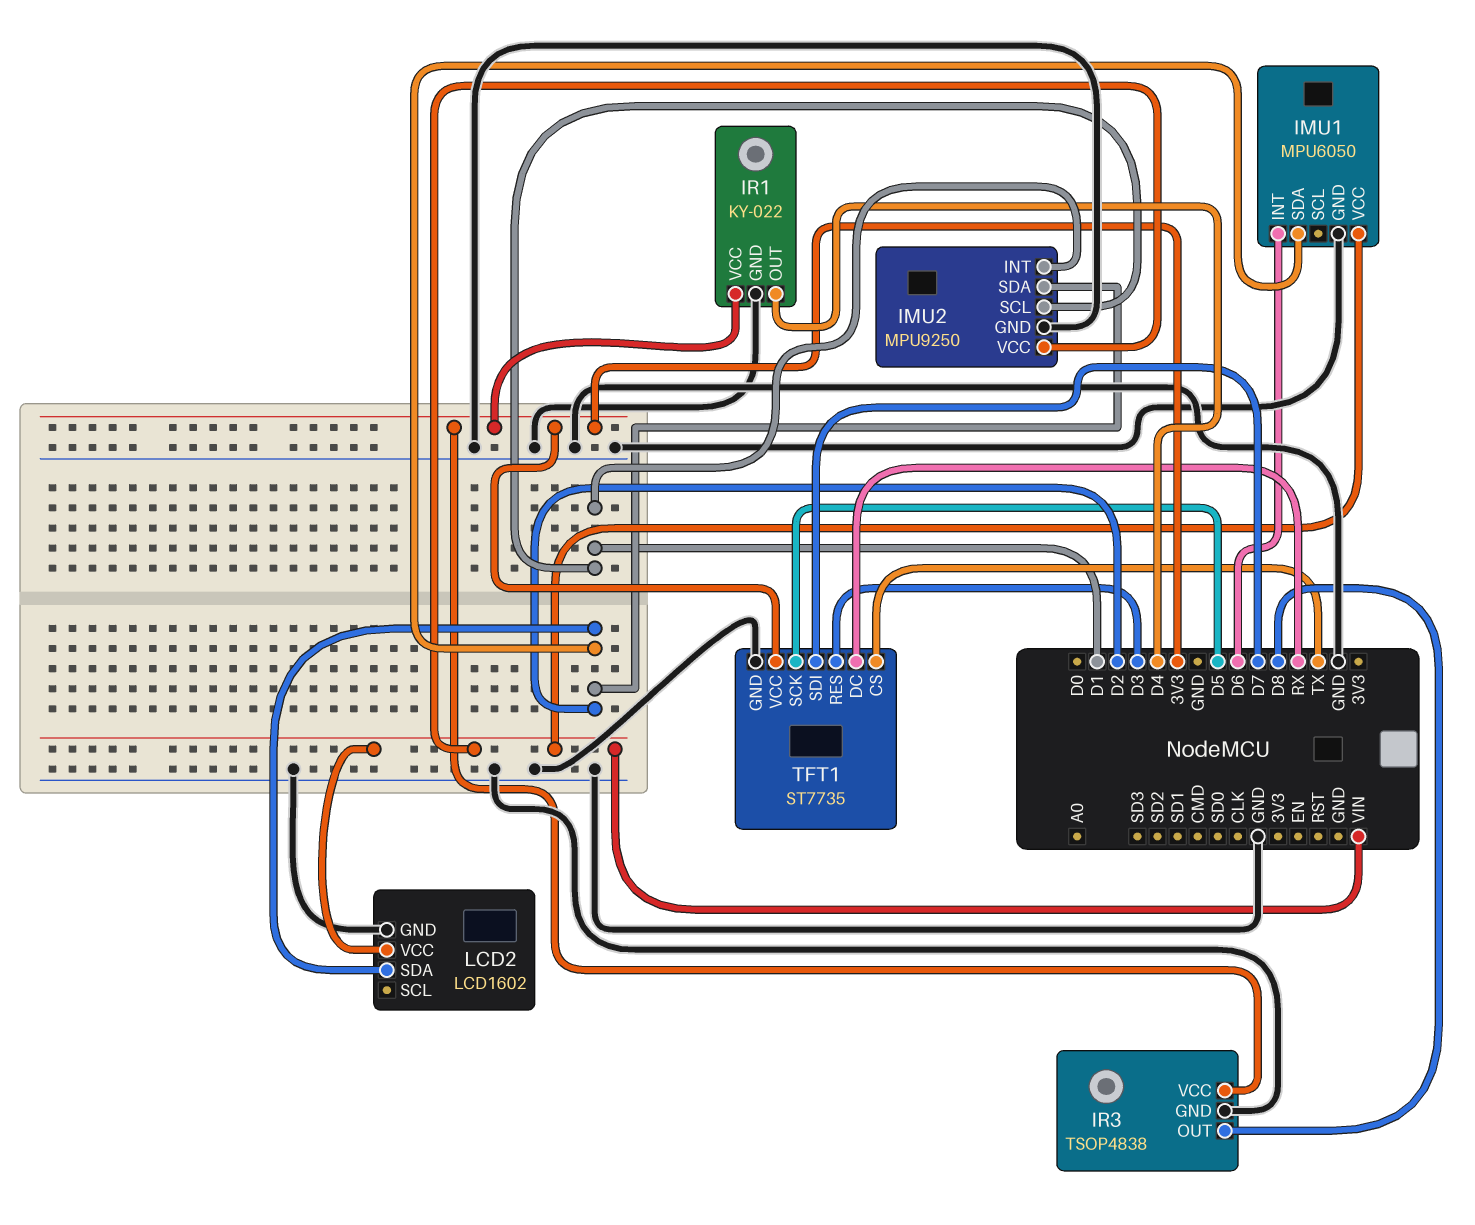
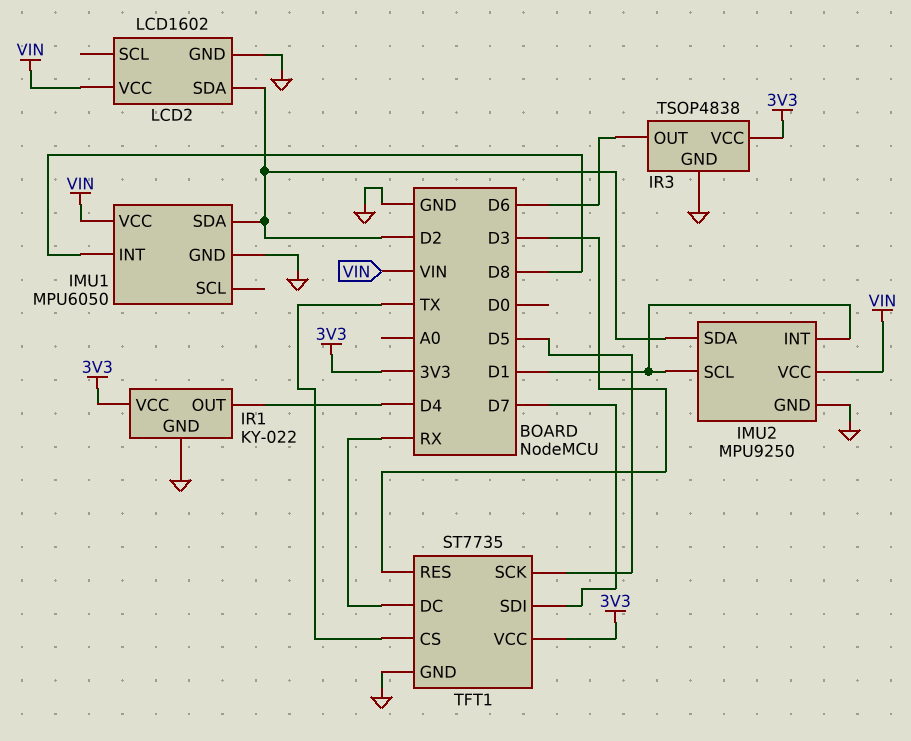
IMU1 pin INT: D6 -> D8
IR3 pin OUT: D8 -> D6

